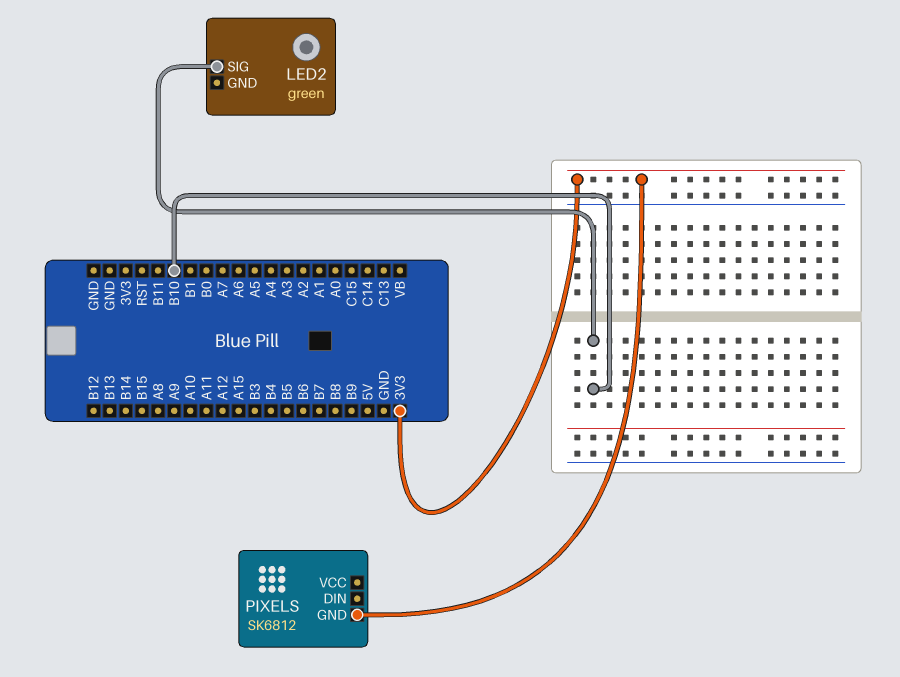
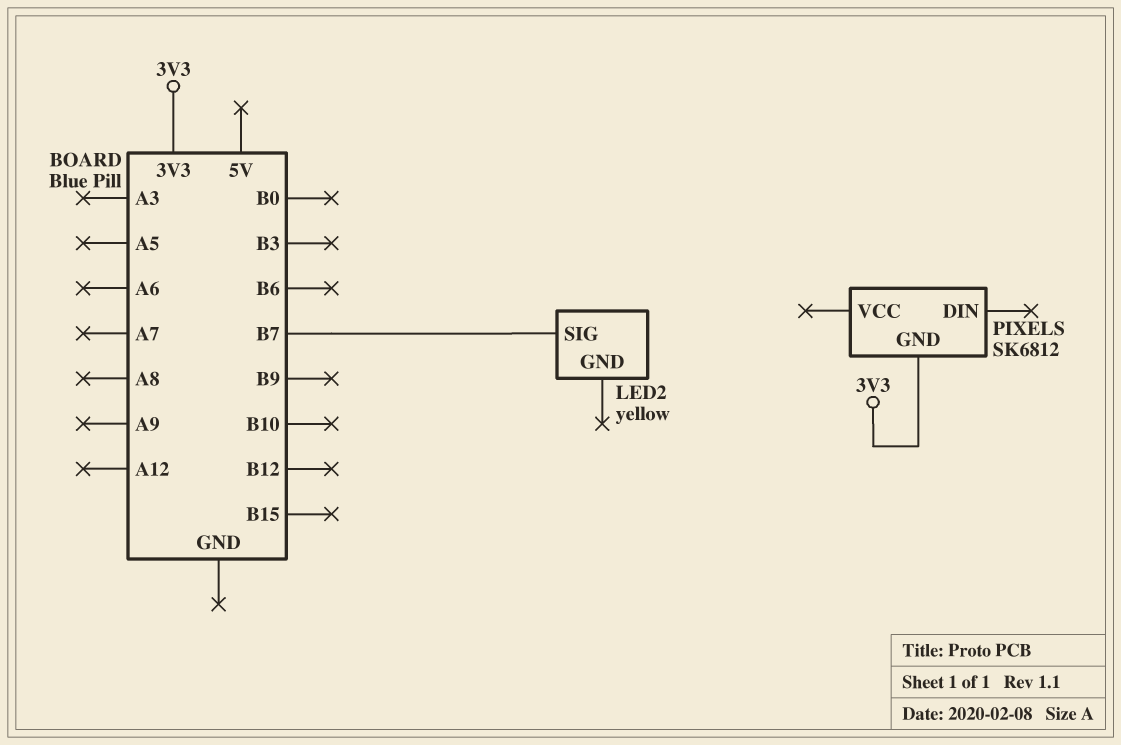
LED2: green -> yellow
LED2 pin SIG: B10 -> B7

